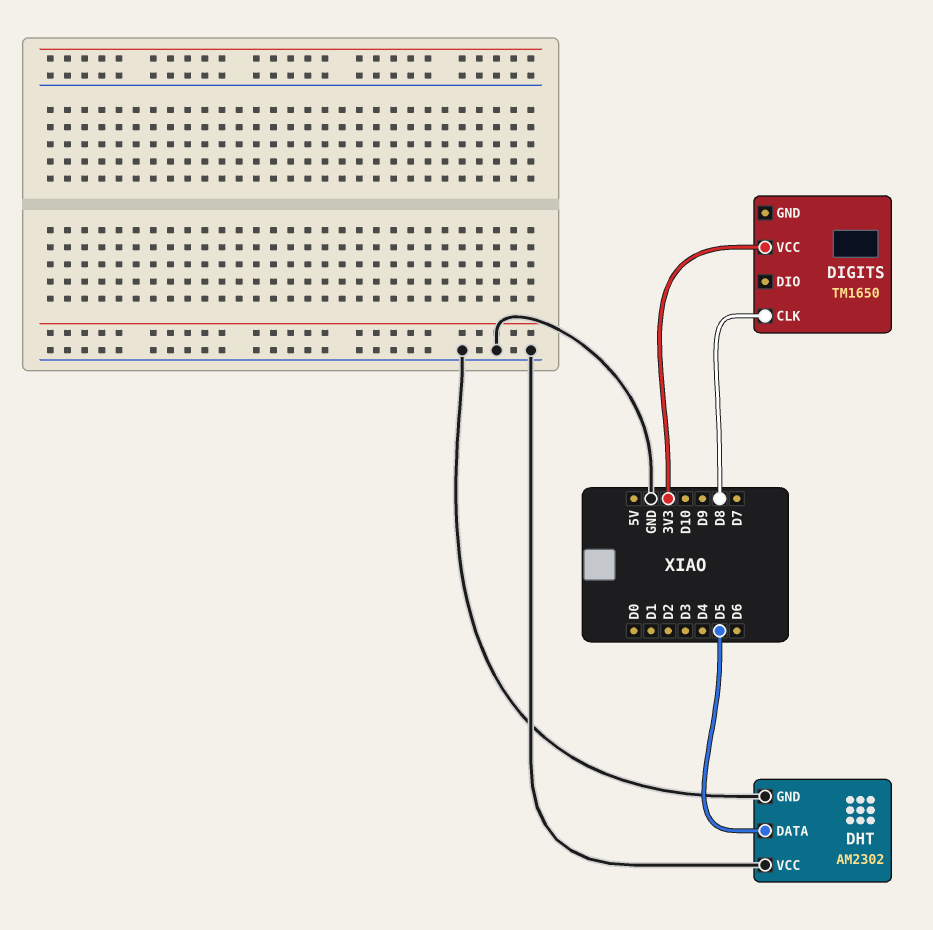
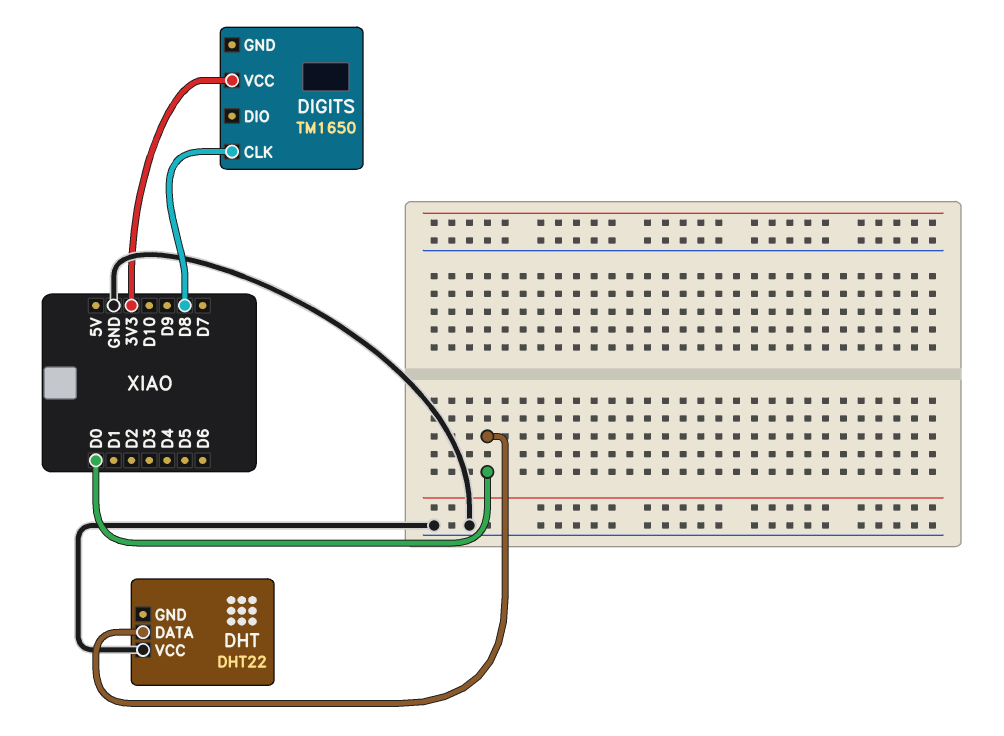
DHT: AM2302 -> DHT22
DHT pin DATA: D5 -> D0
DHT pin GND: GND -> none

